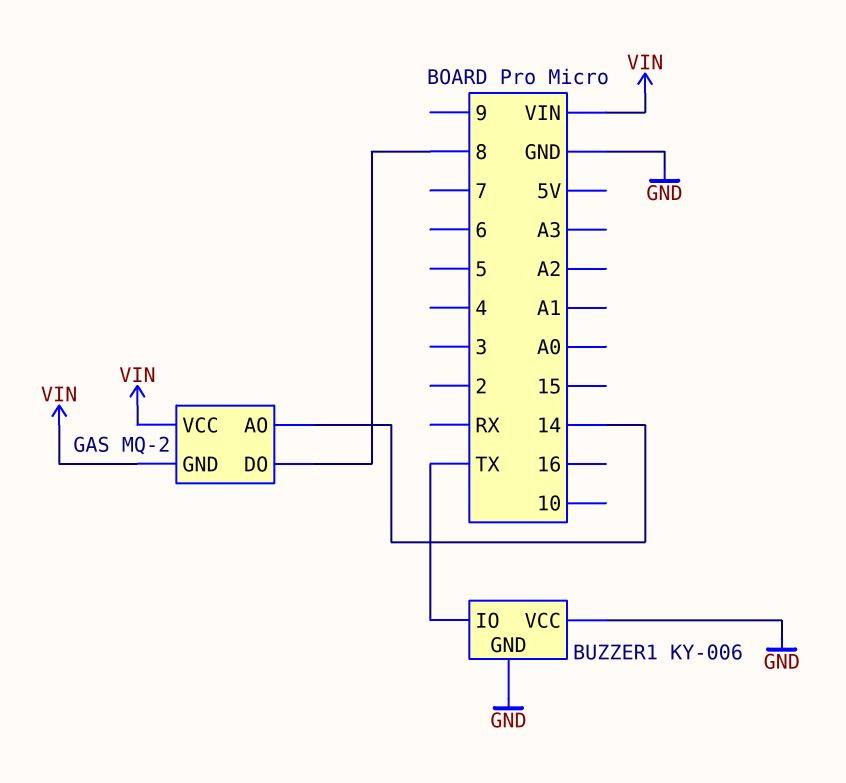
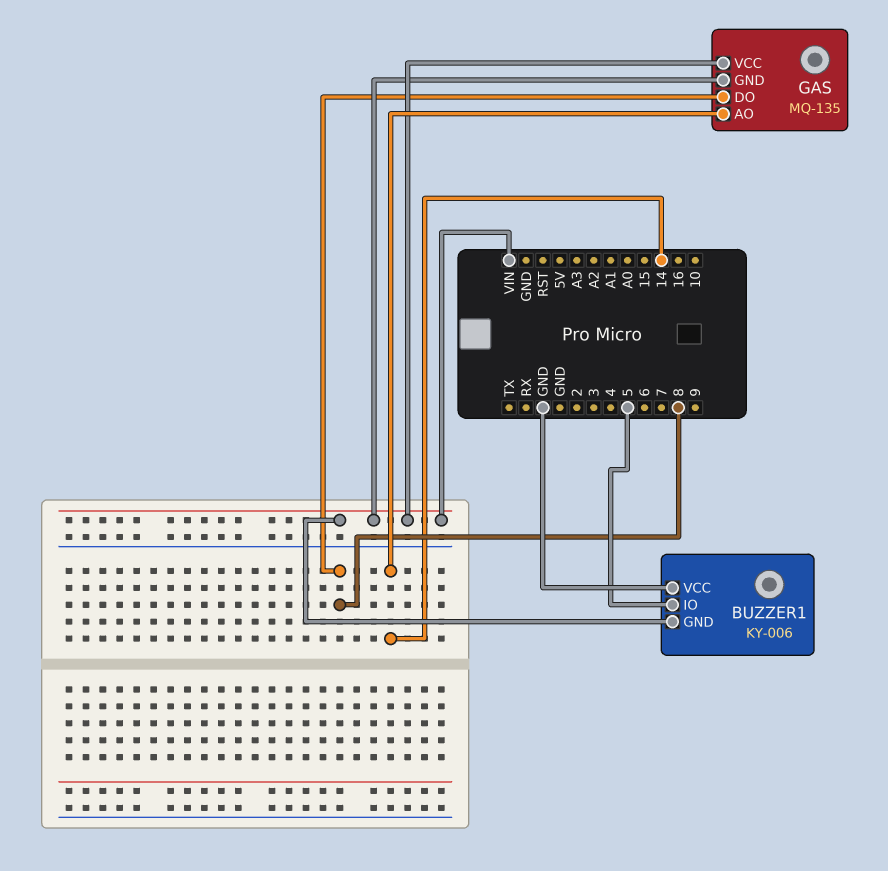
BUZZER1 pin GND: GND -> VIN
BUZZER1 pin IO: TX -> 5
GAS: MQ-2 -> MQ-135

